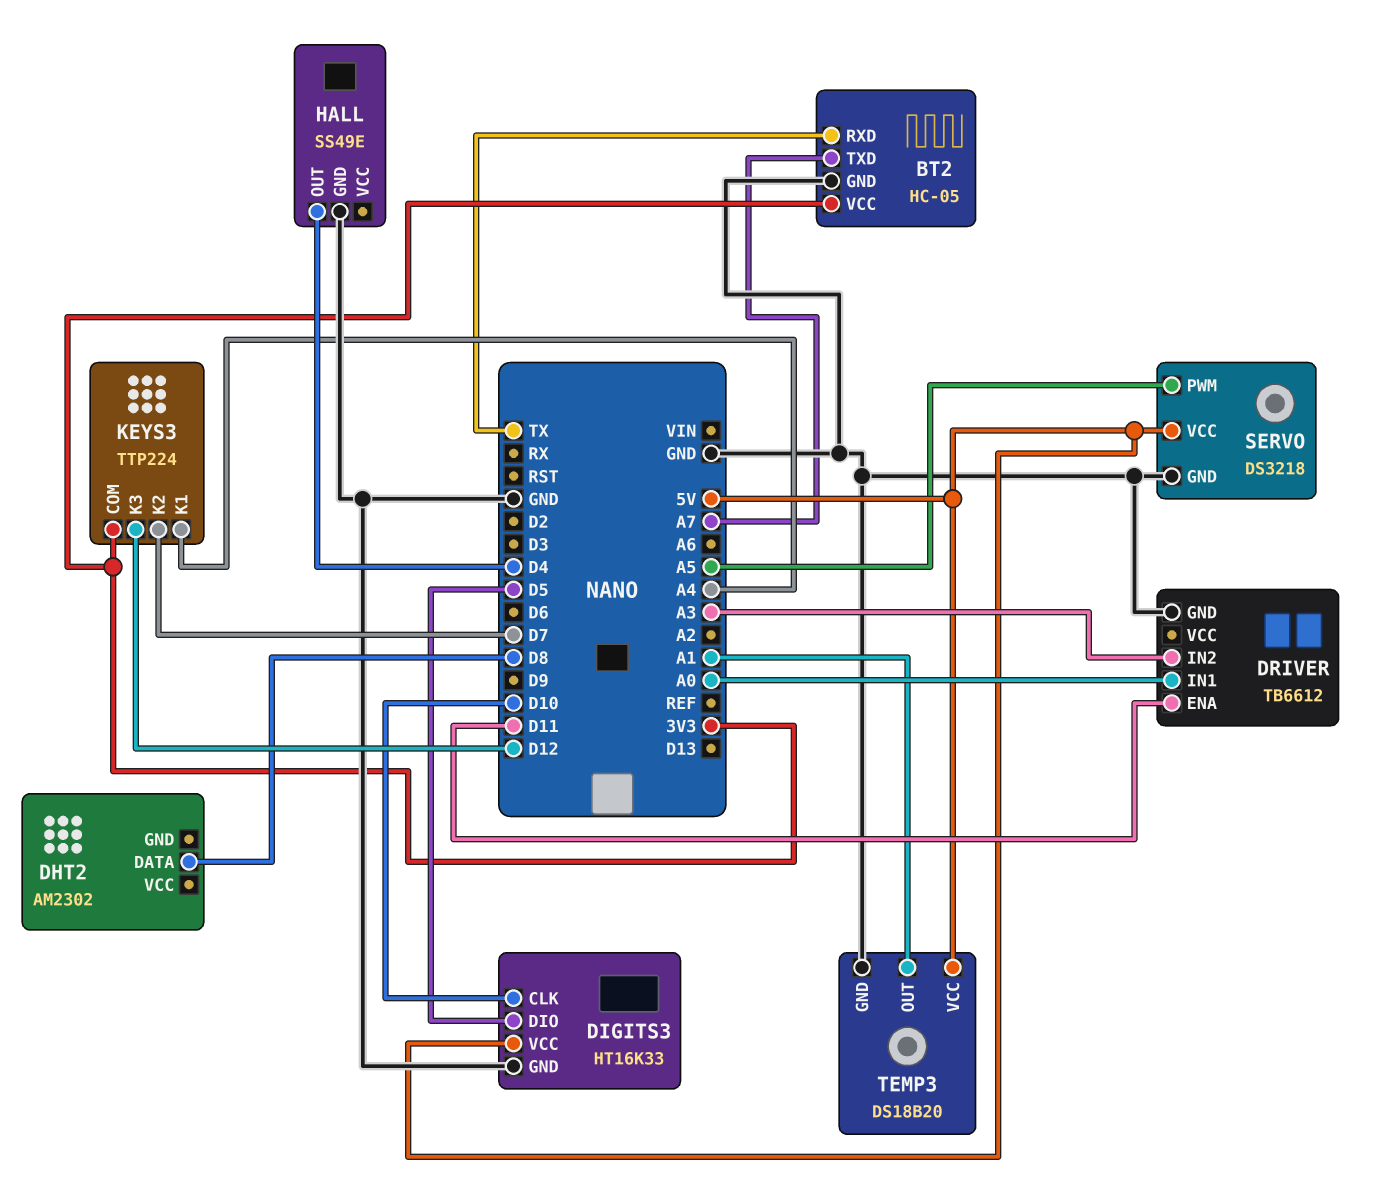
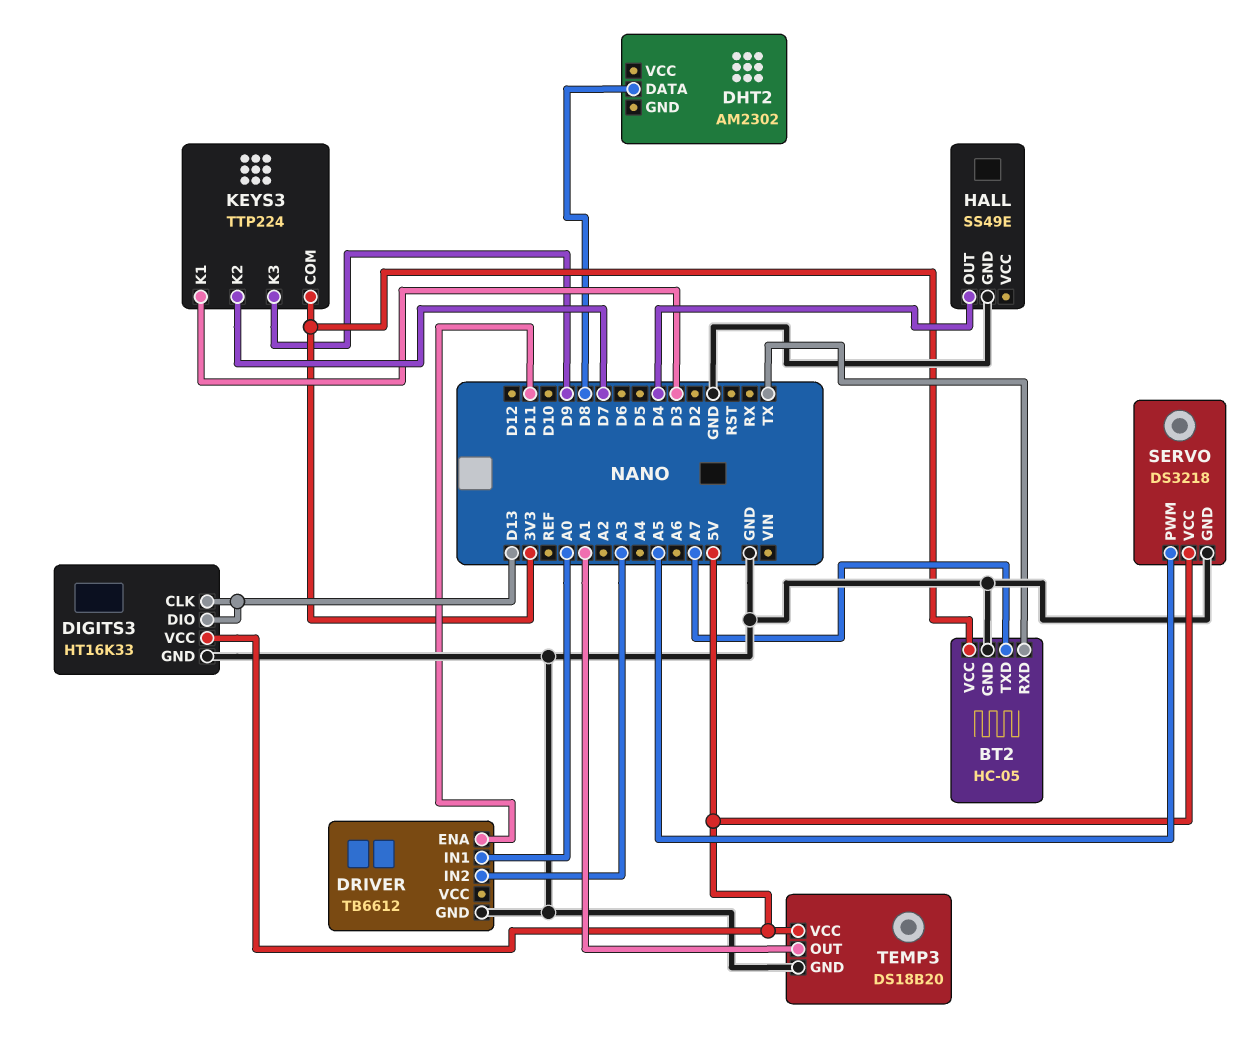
DIGITS3 pin CLK: D10 -> D13
DIGITS3 pin DIO: D5 -> D13
KEYS3 pin K1: A4 -> D3
KEYS3 pin K3: D12 -> D9

